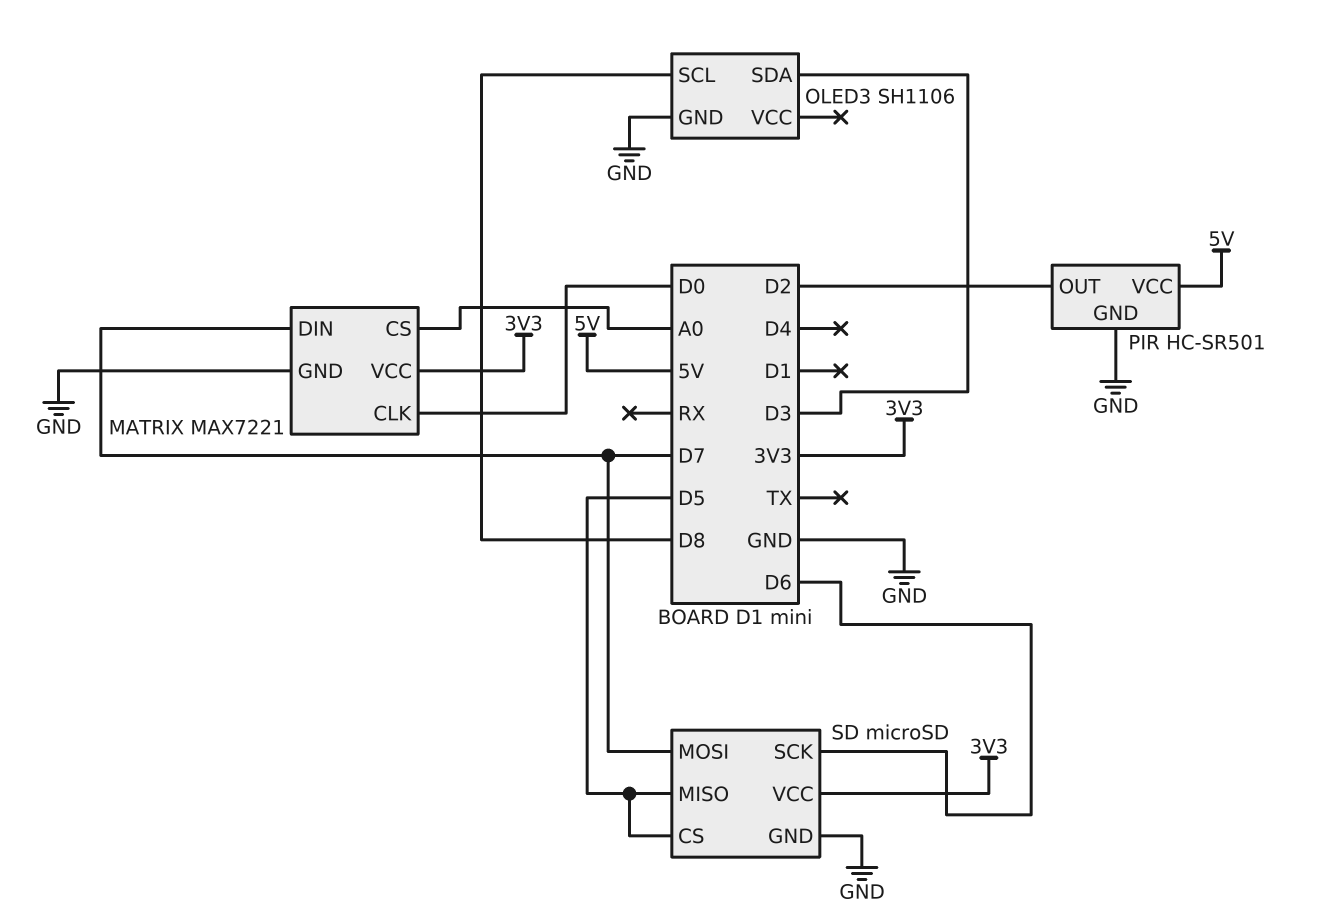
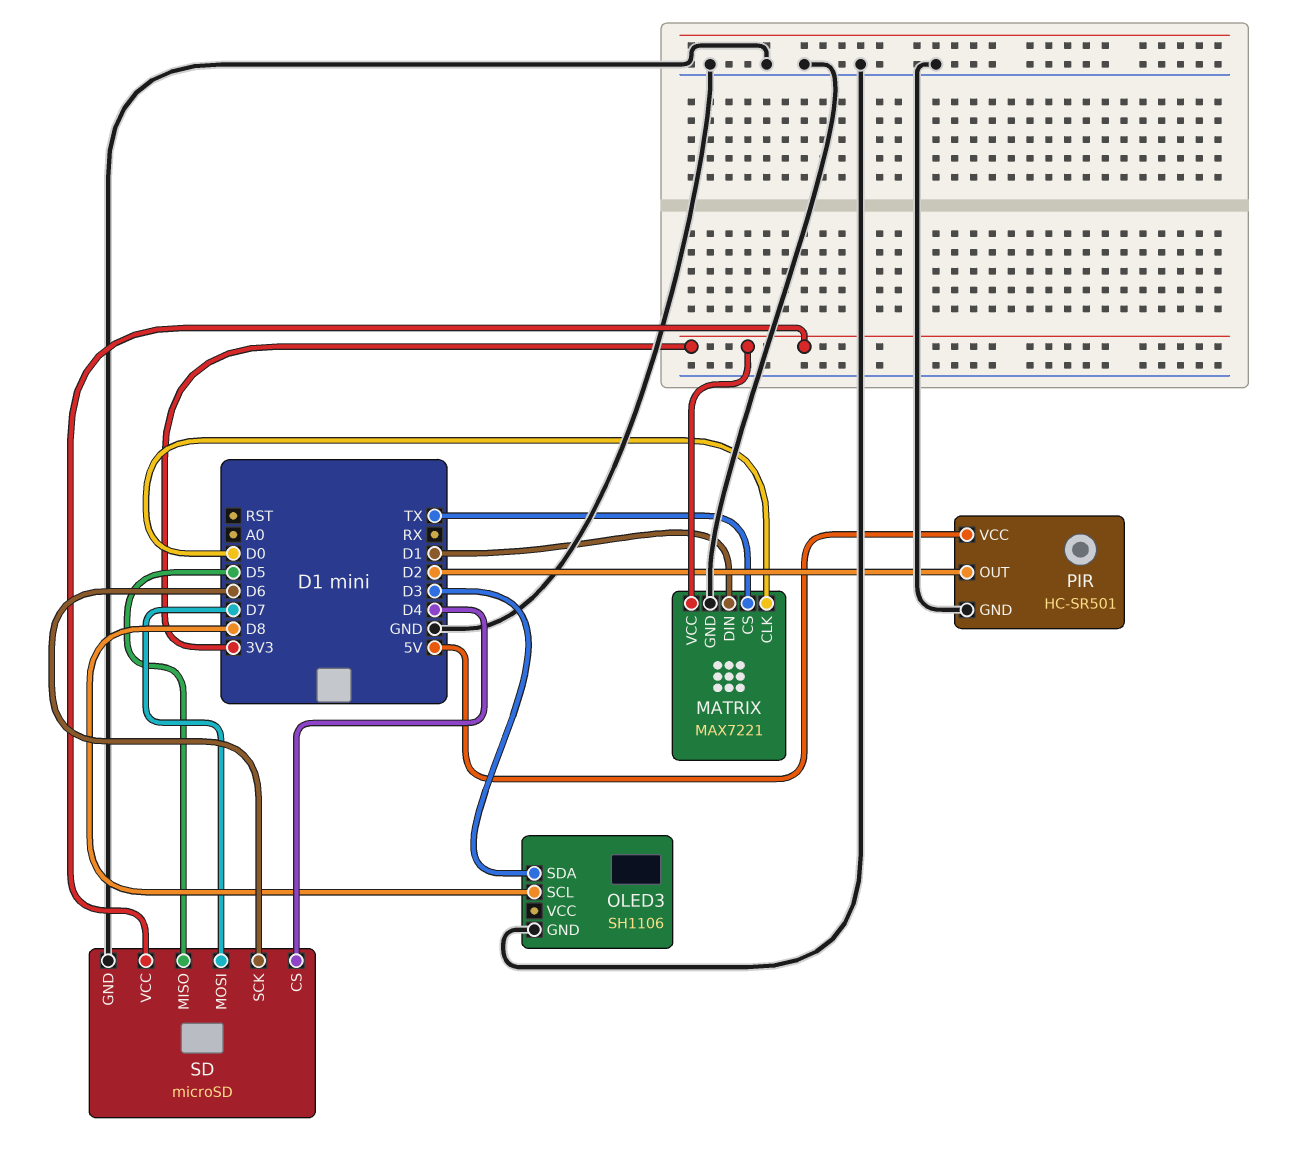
MATRIX pin CS: A0 -> TX
MATRIX pin DIN: D7 -> D1
SD pin CS: D5 -> D4

